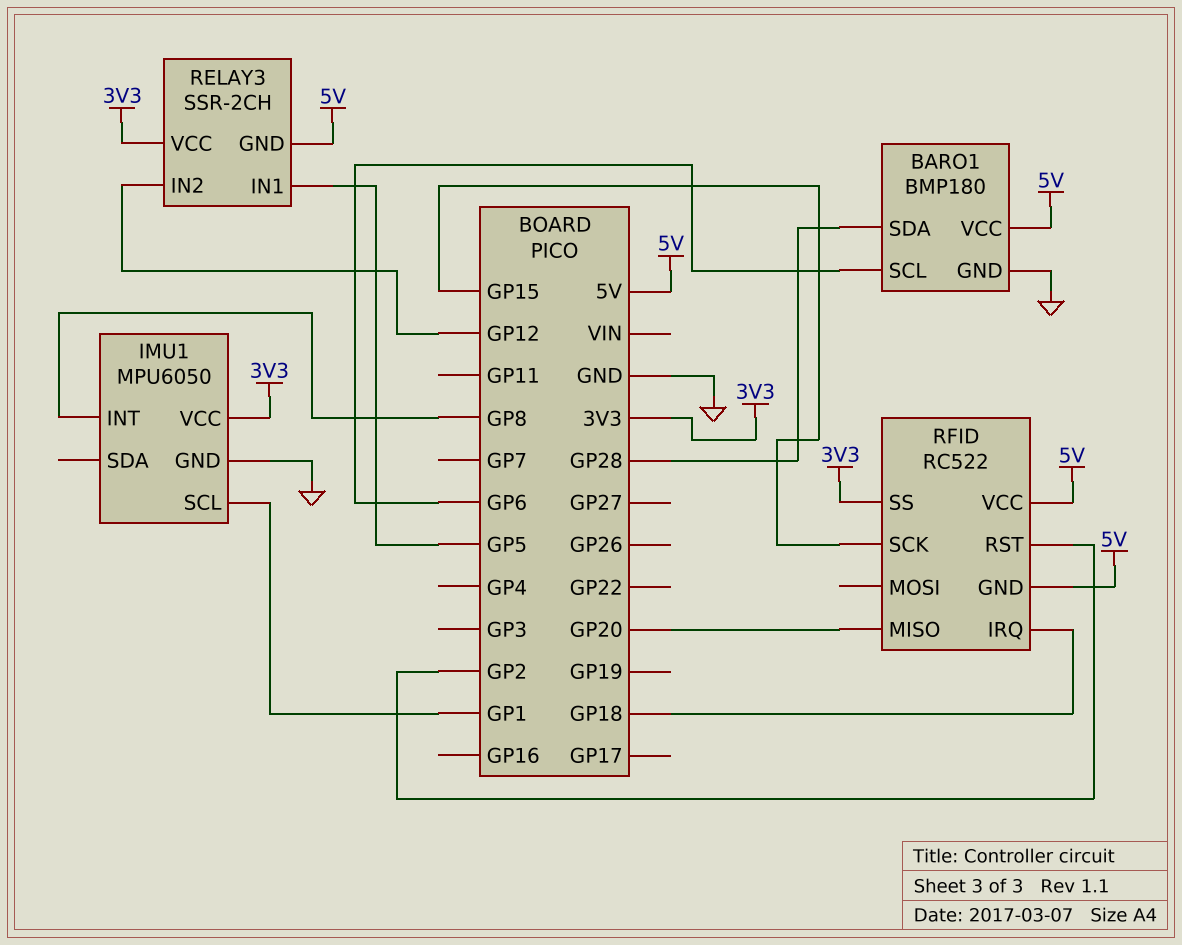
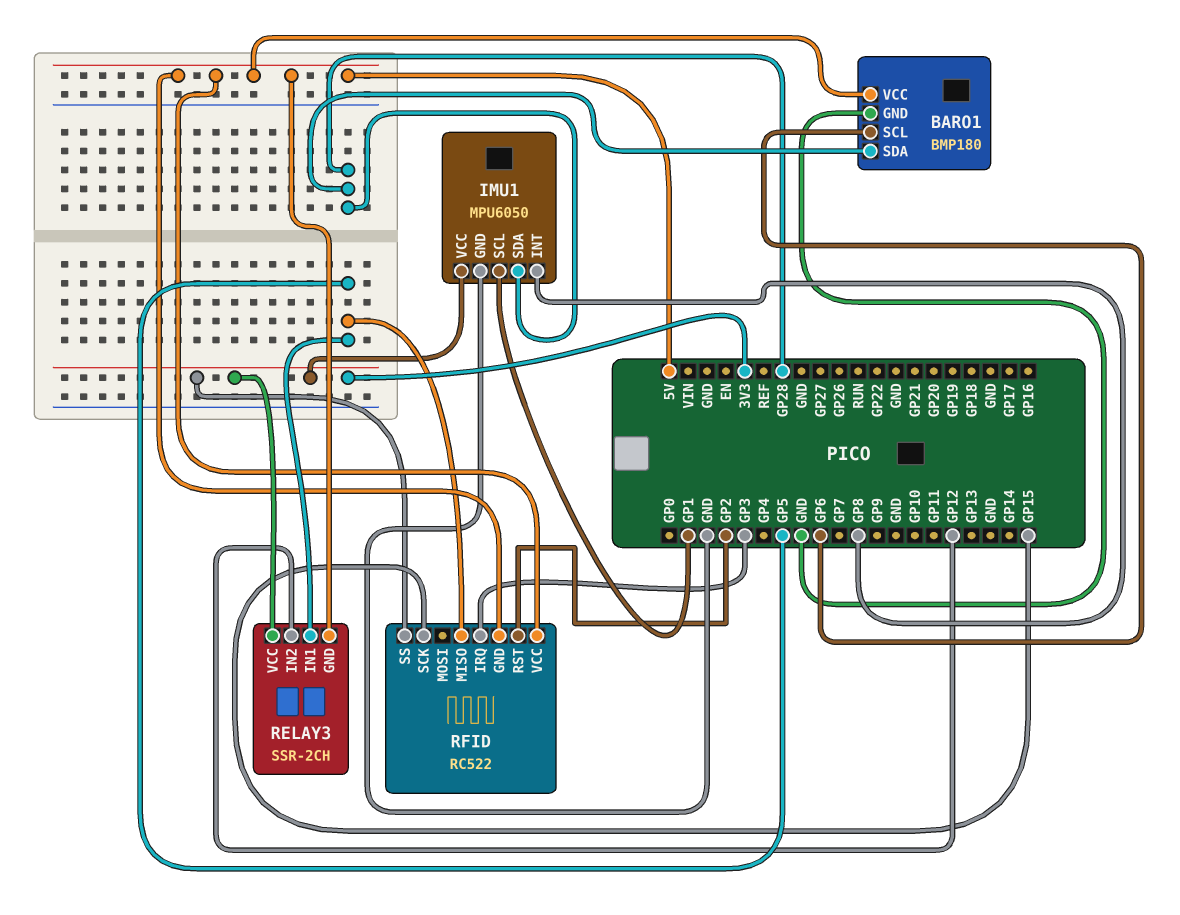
IMU1 pin SDA: none -> GP28
RFID pin IRQ: GP18 -> GP3
RFID pin MISO: GP20 -> GP5

